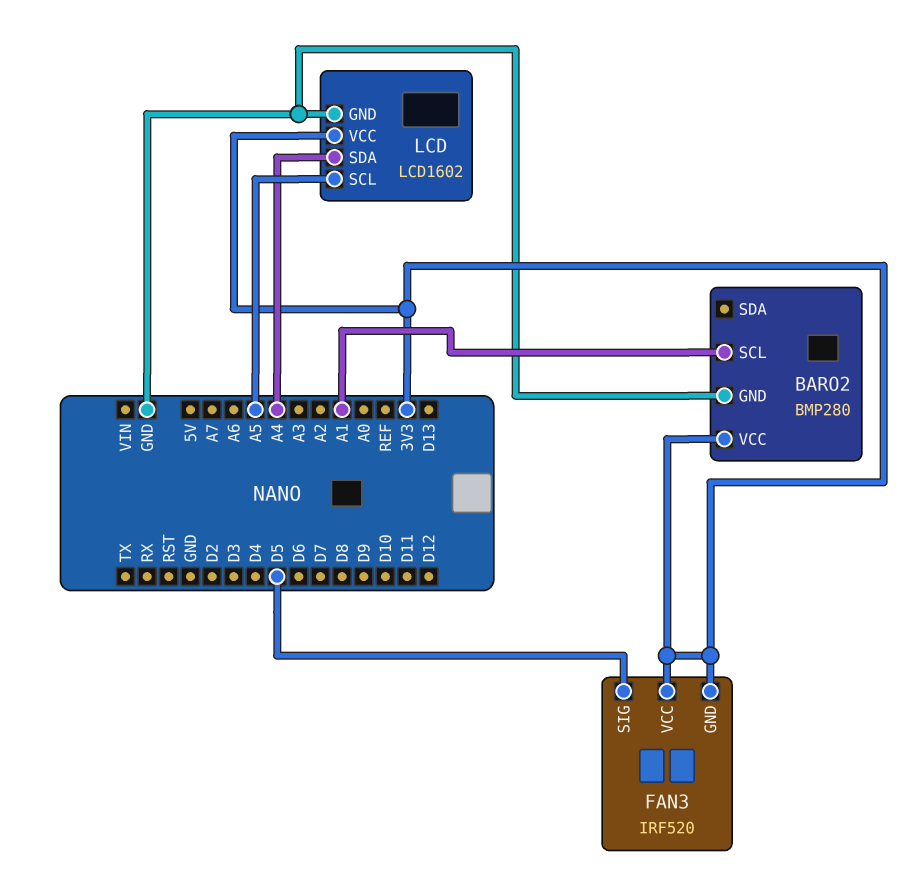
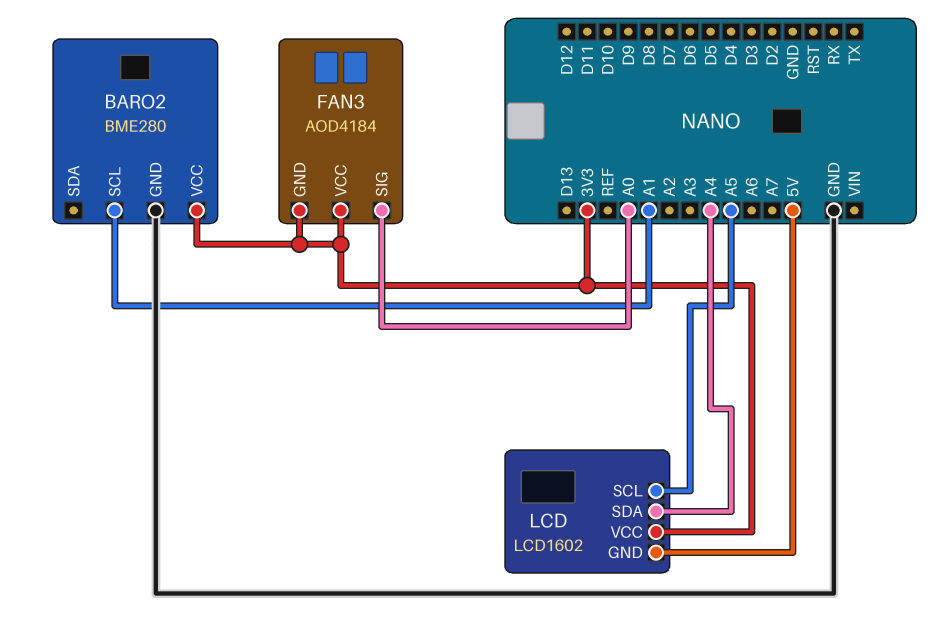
BARO2: BMP280 -> BME280
FAN3: IRF520 -> AOD4184
FAN3 pin SIG: D5 -> A0
LCD pin GND: GND -> 5V

